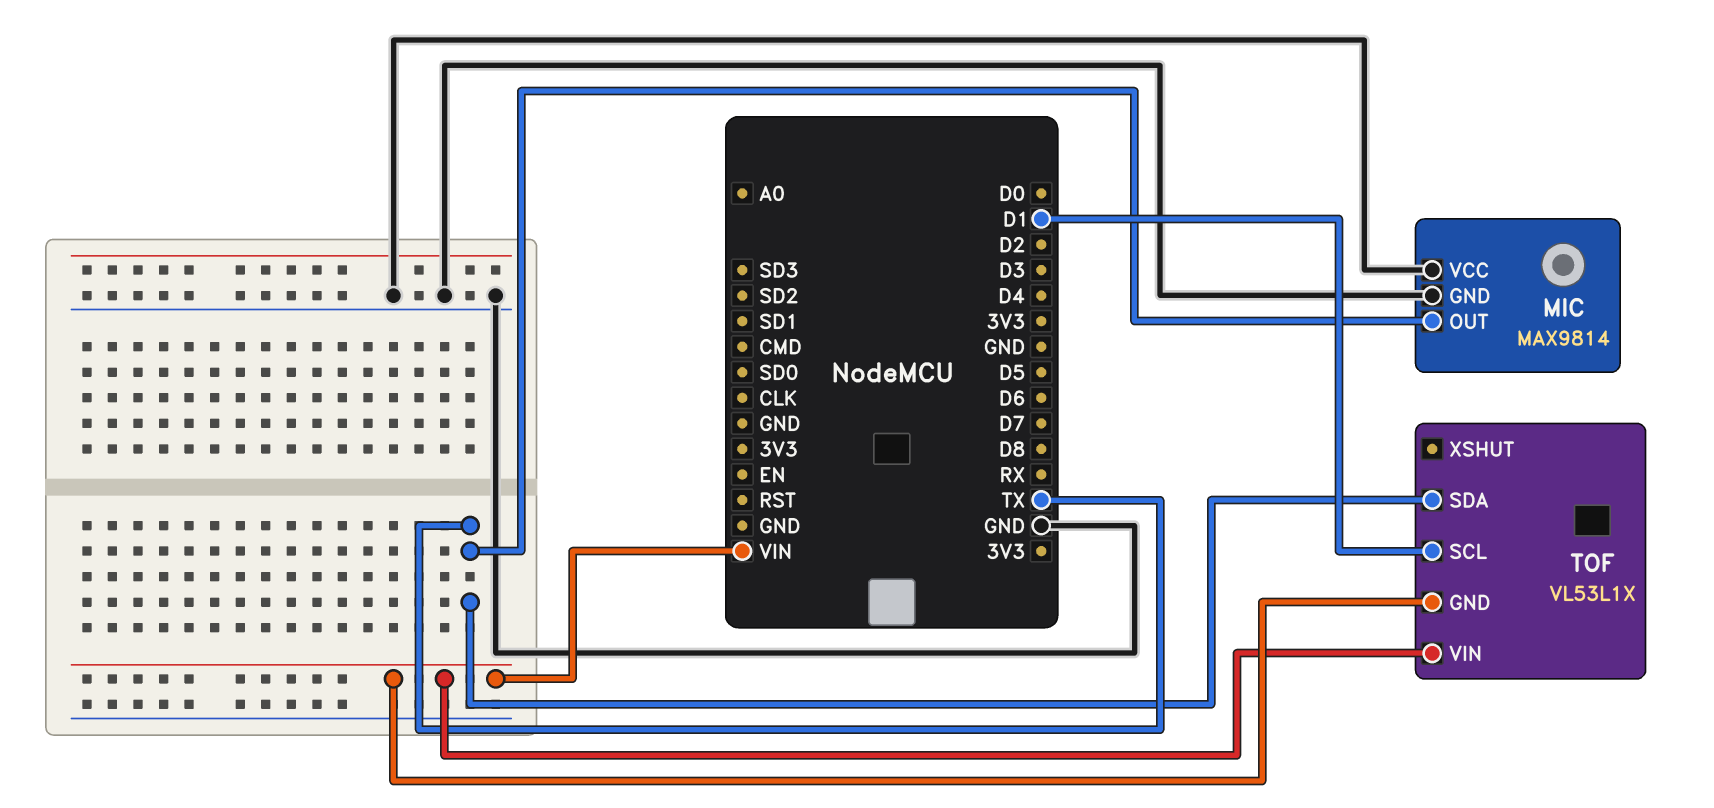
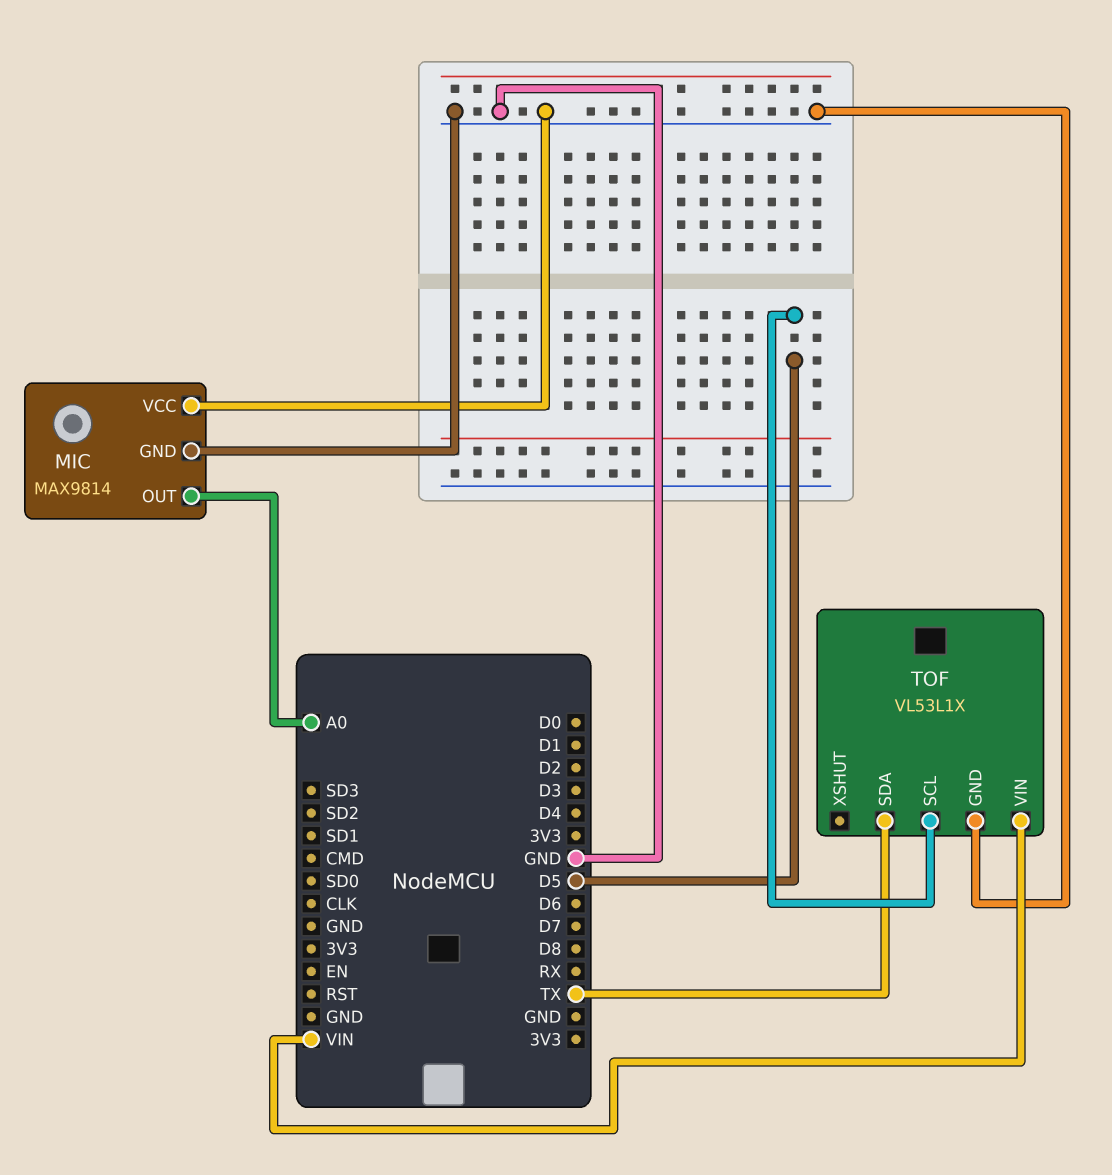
MIC pin OUT: TX -> A0
TOF pin GND: VIN -> GND
TOF pin SCL: D1 -> D5

